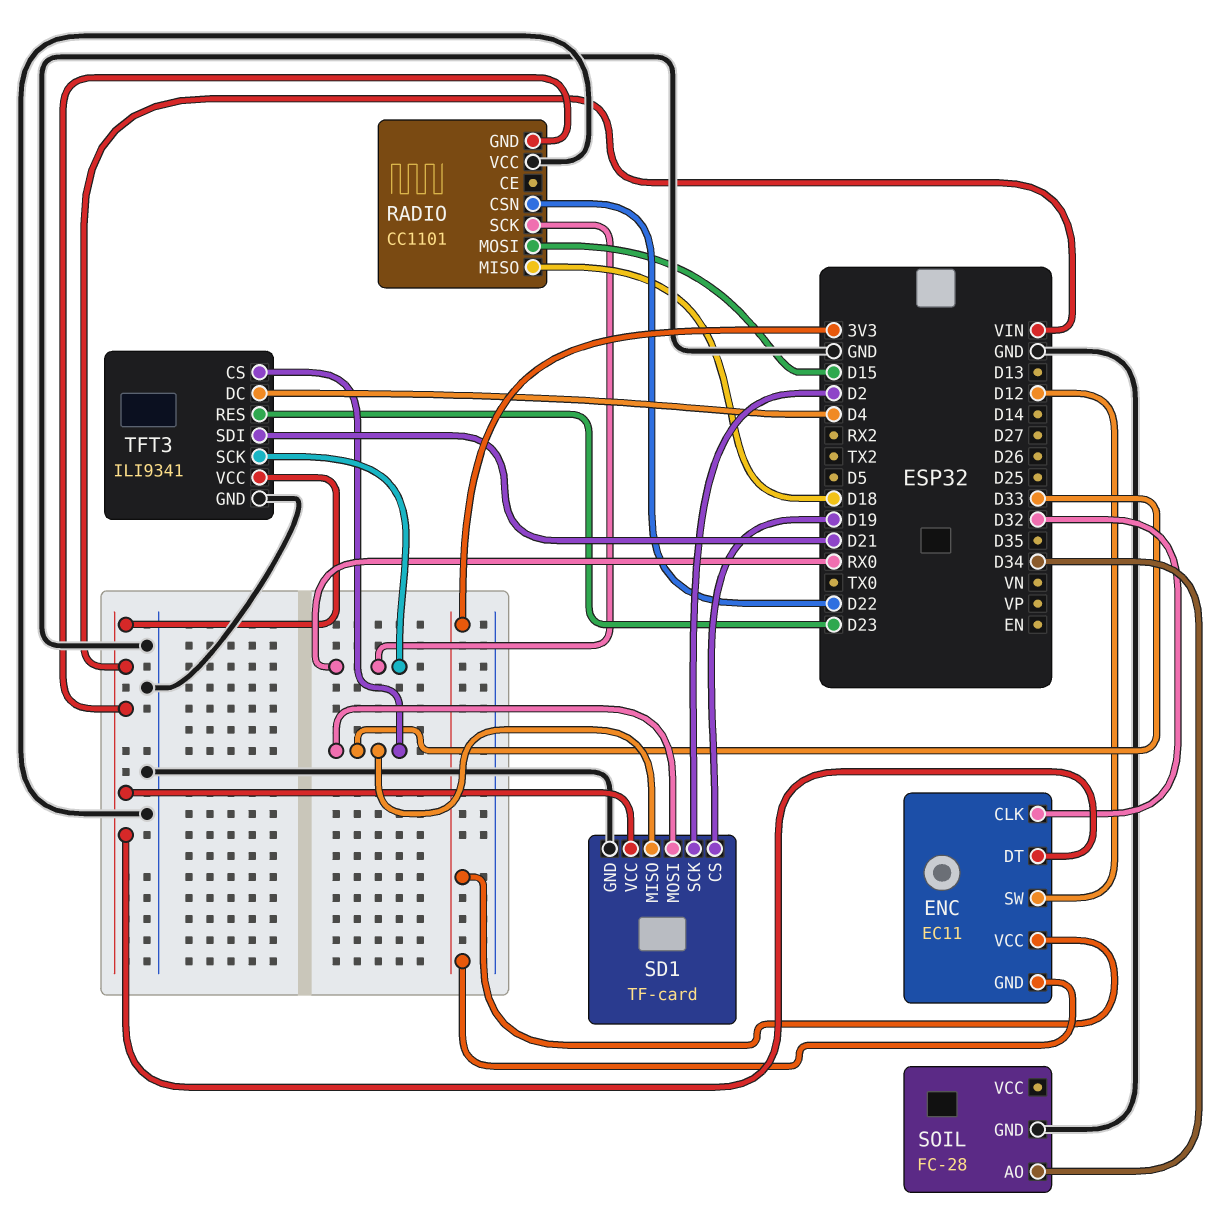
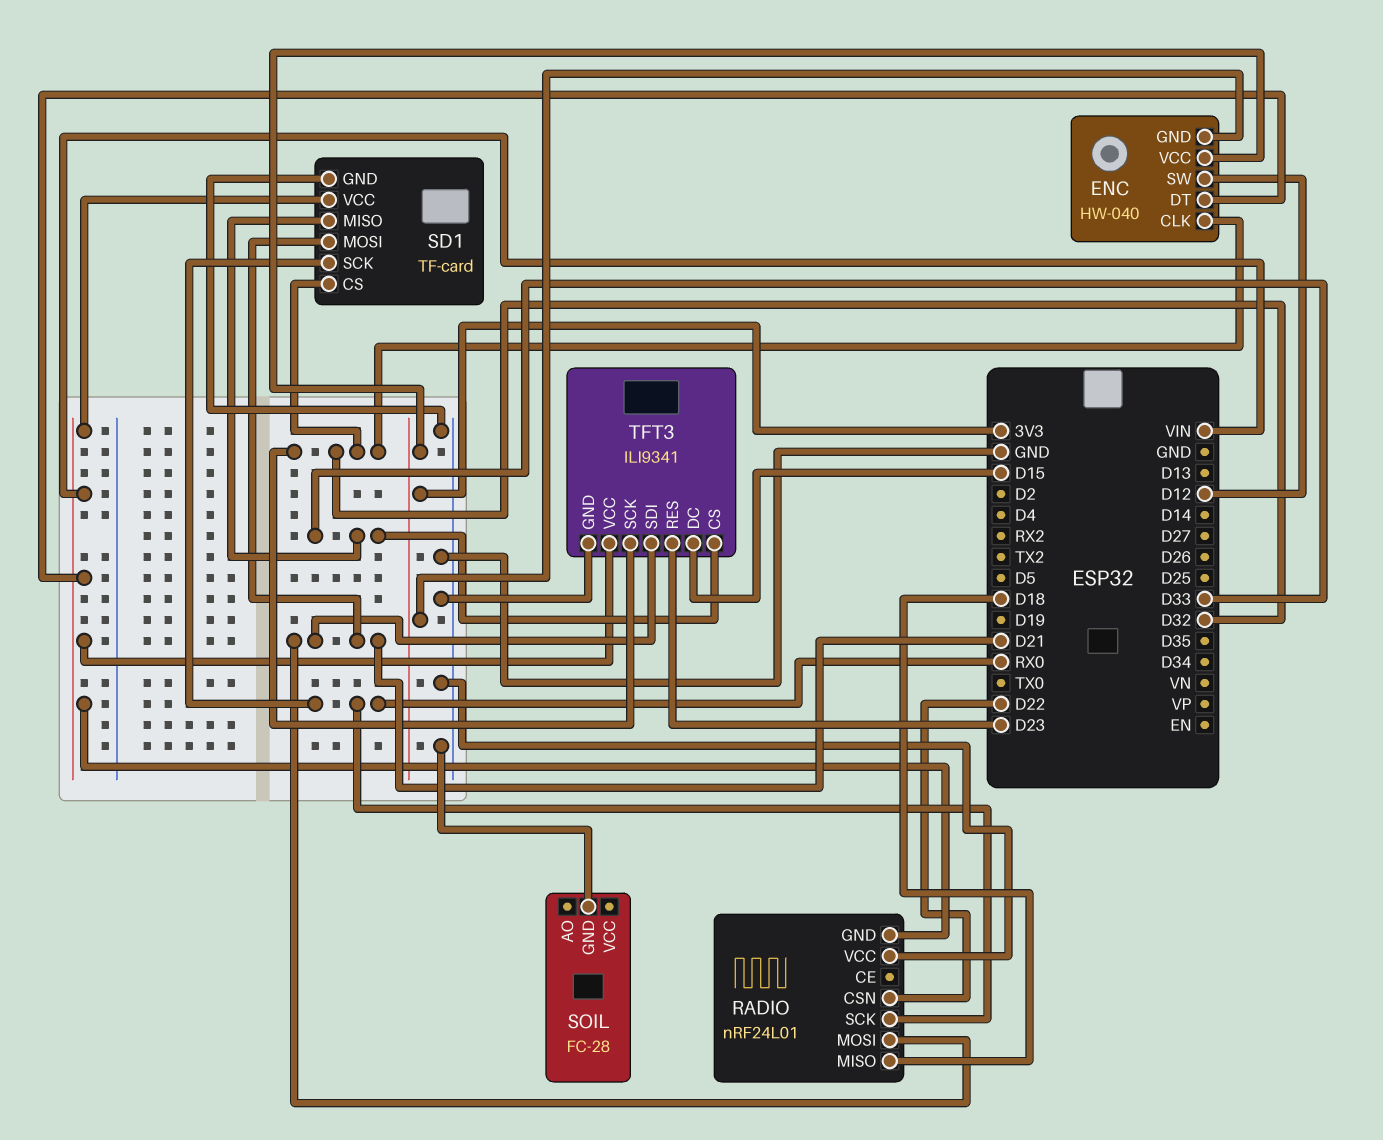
ENC: EC11 -> HW-040
RADIO: CC1101 -> nRF24L01
RADIO pin MOSI: D15 -> D21
SD1 pin CS: D19 -> D32
SD1 pin MOSI: D33 -> D21
SD1 pin SCK: D2 -> RX0
SOIL pin AO: D34 -> none
TFT3 pin DC: D4 -> D15
TFT3 pin SCK: RX0 -> D32

